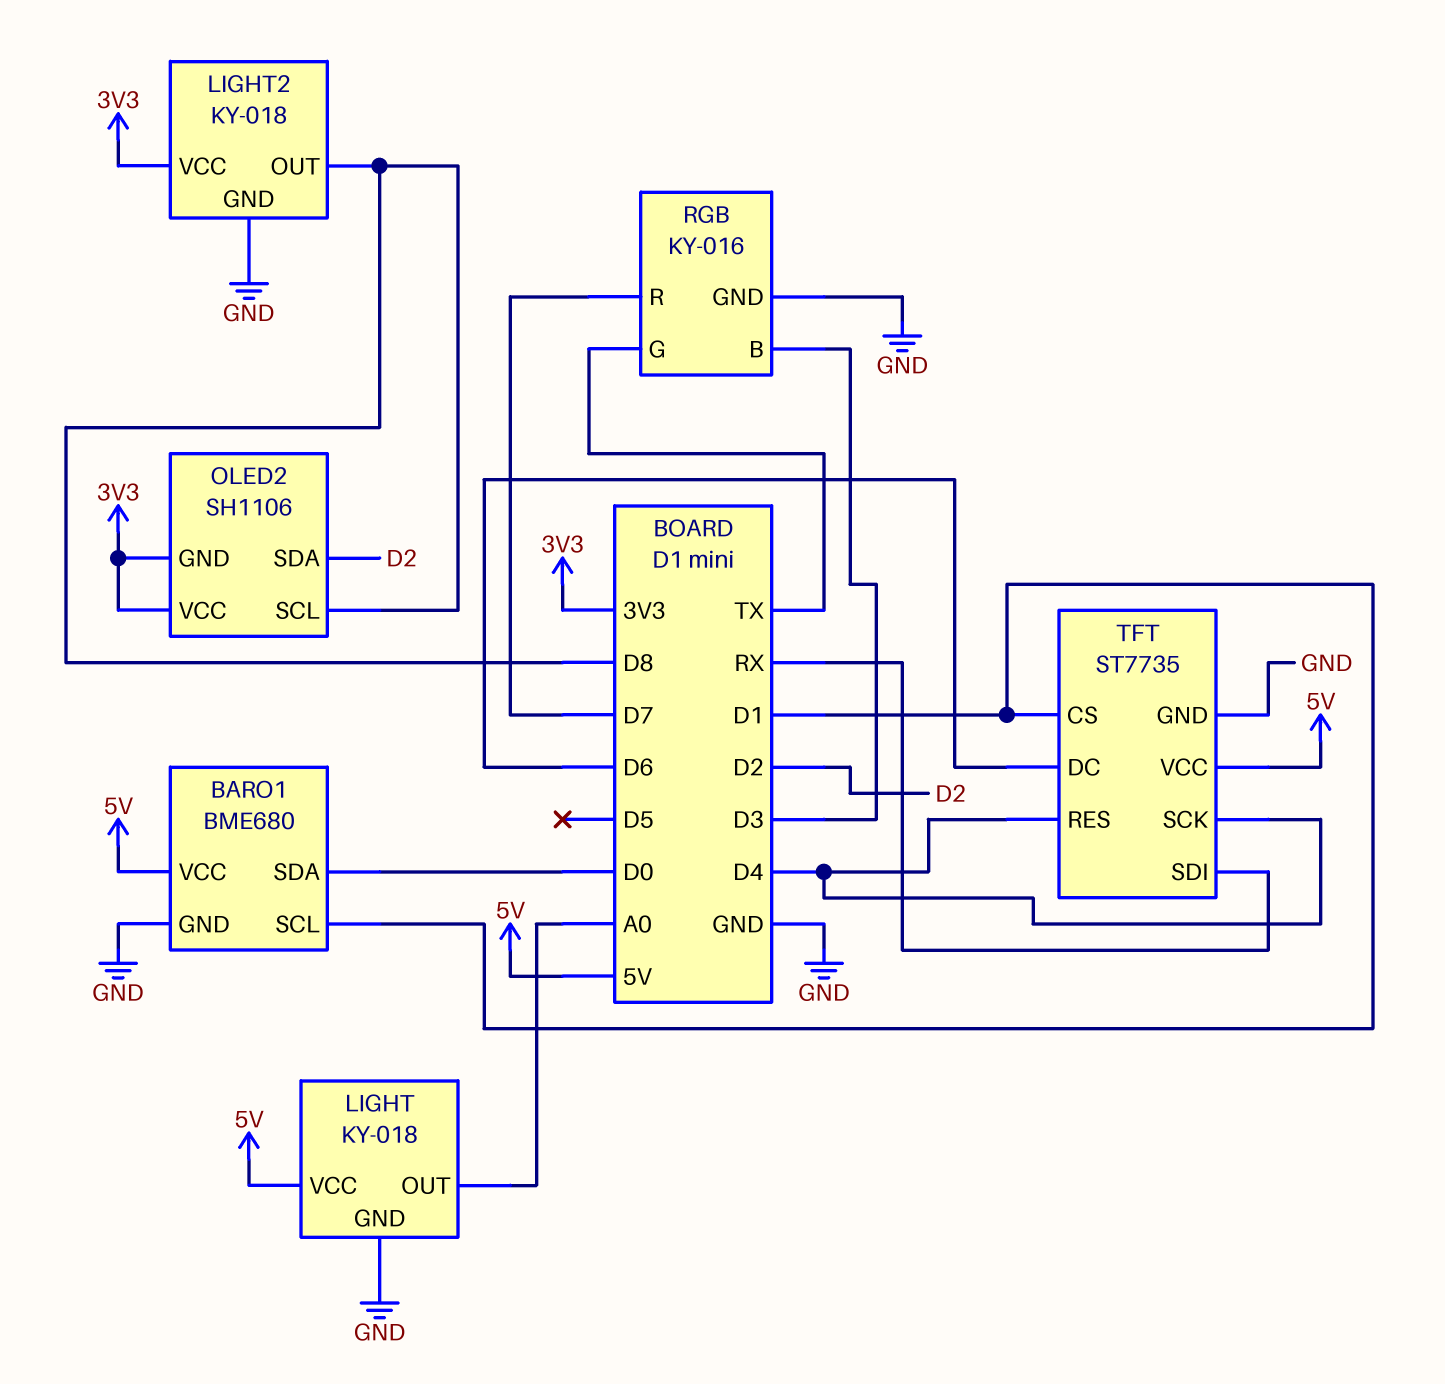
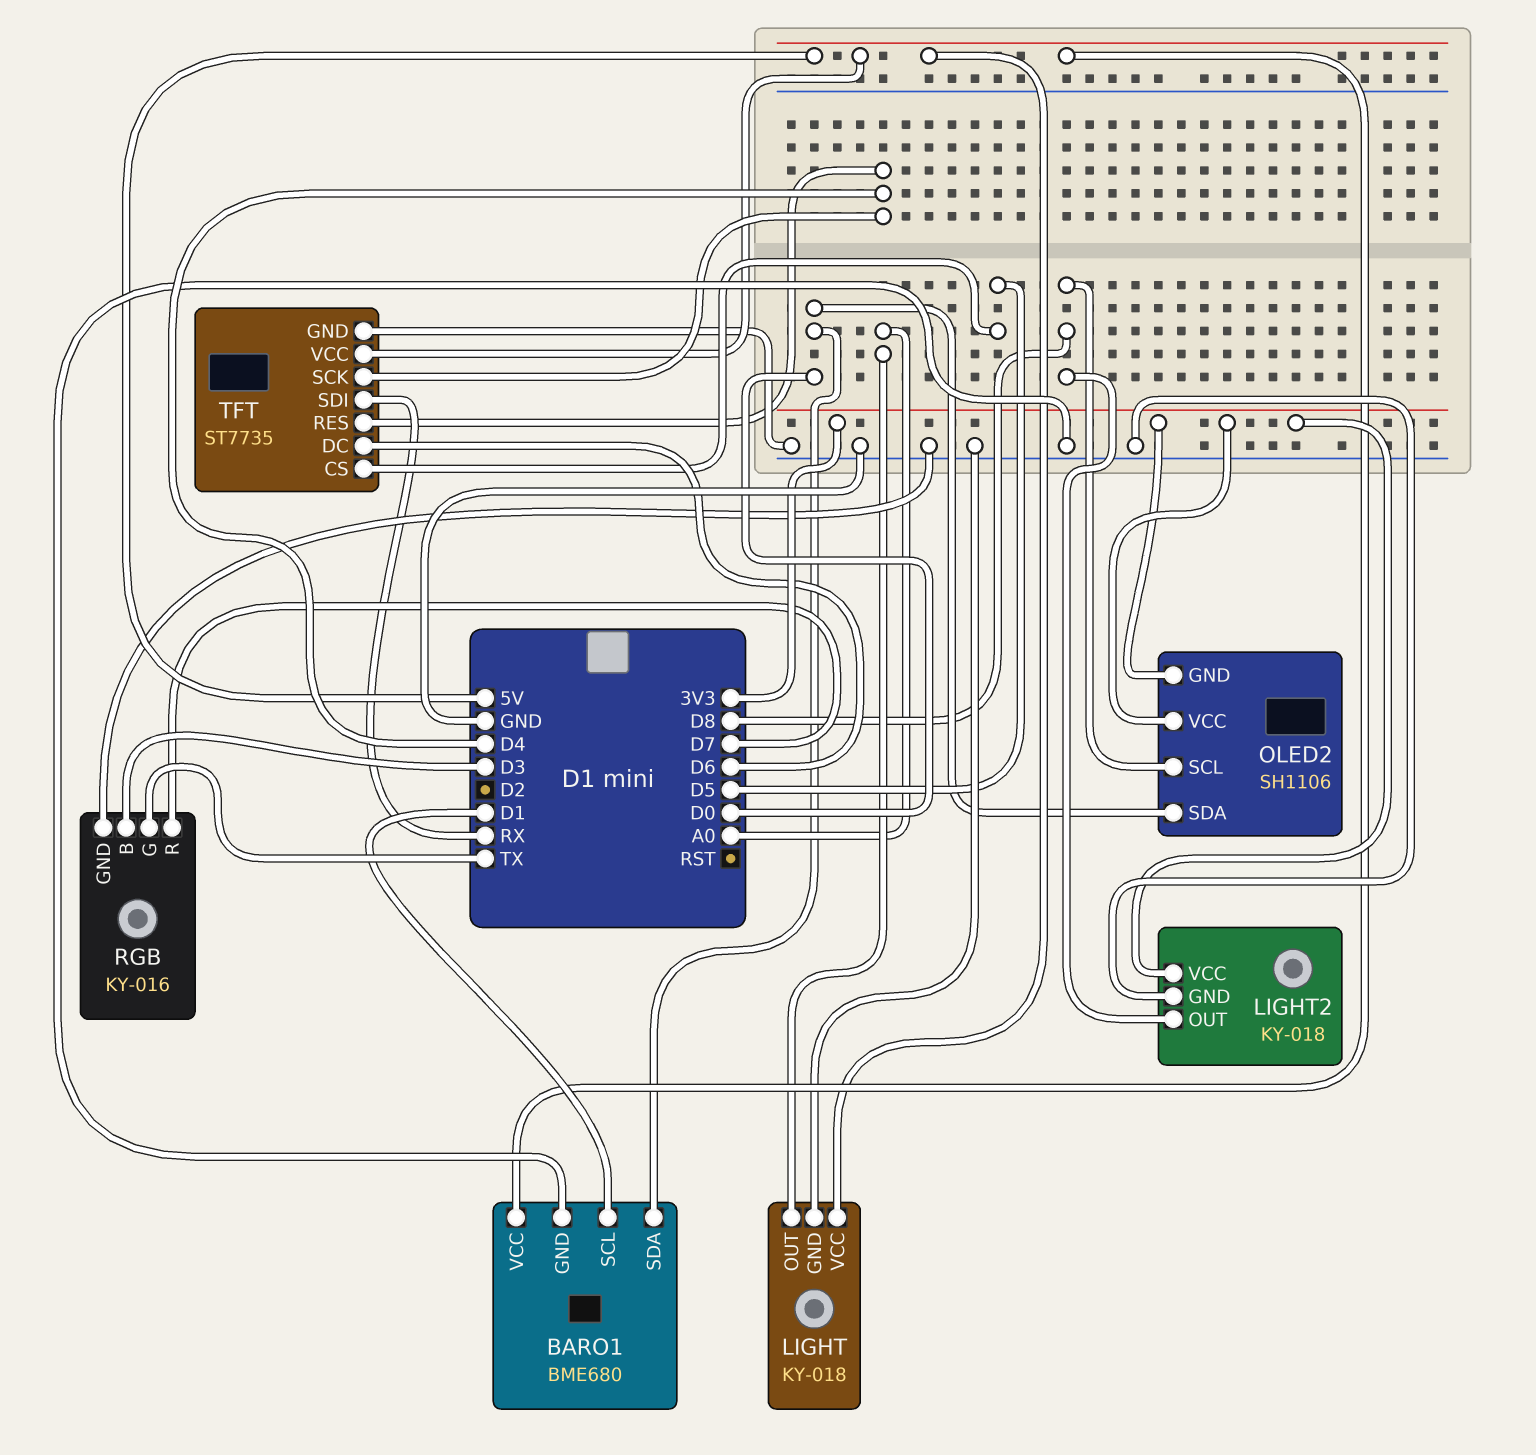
OLED2 pin SDA: D2 -> D0
TFT pin CS: D1 -> D5

